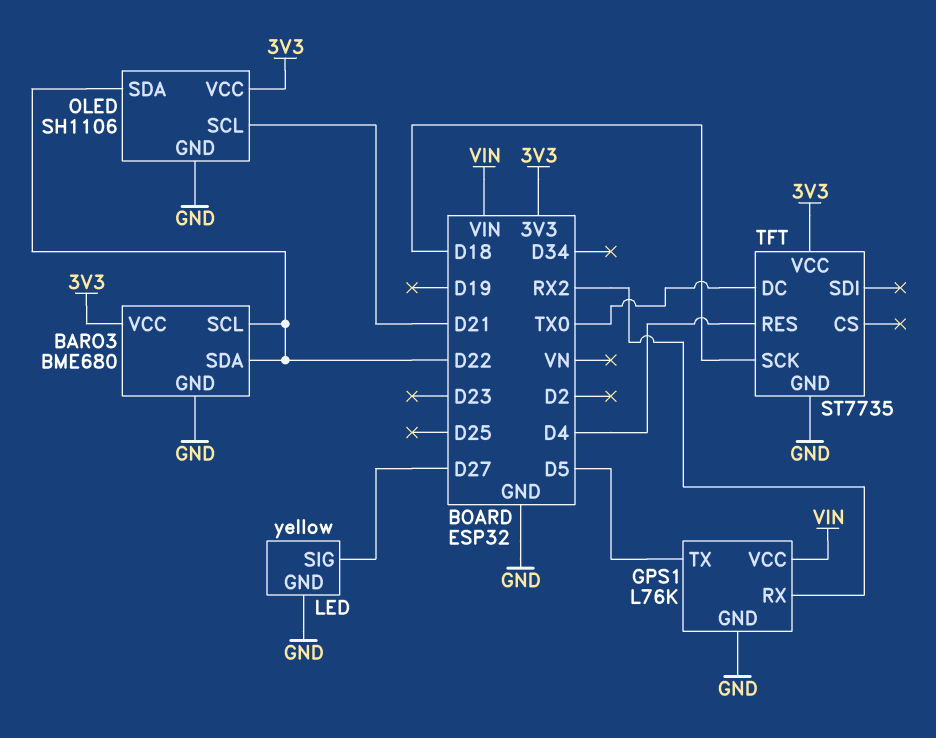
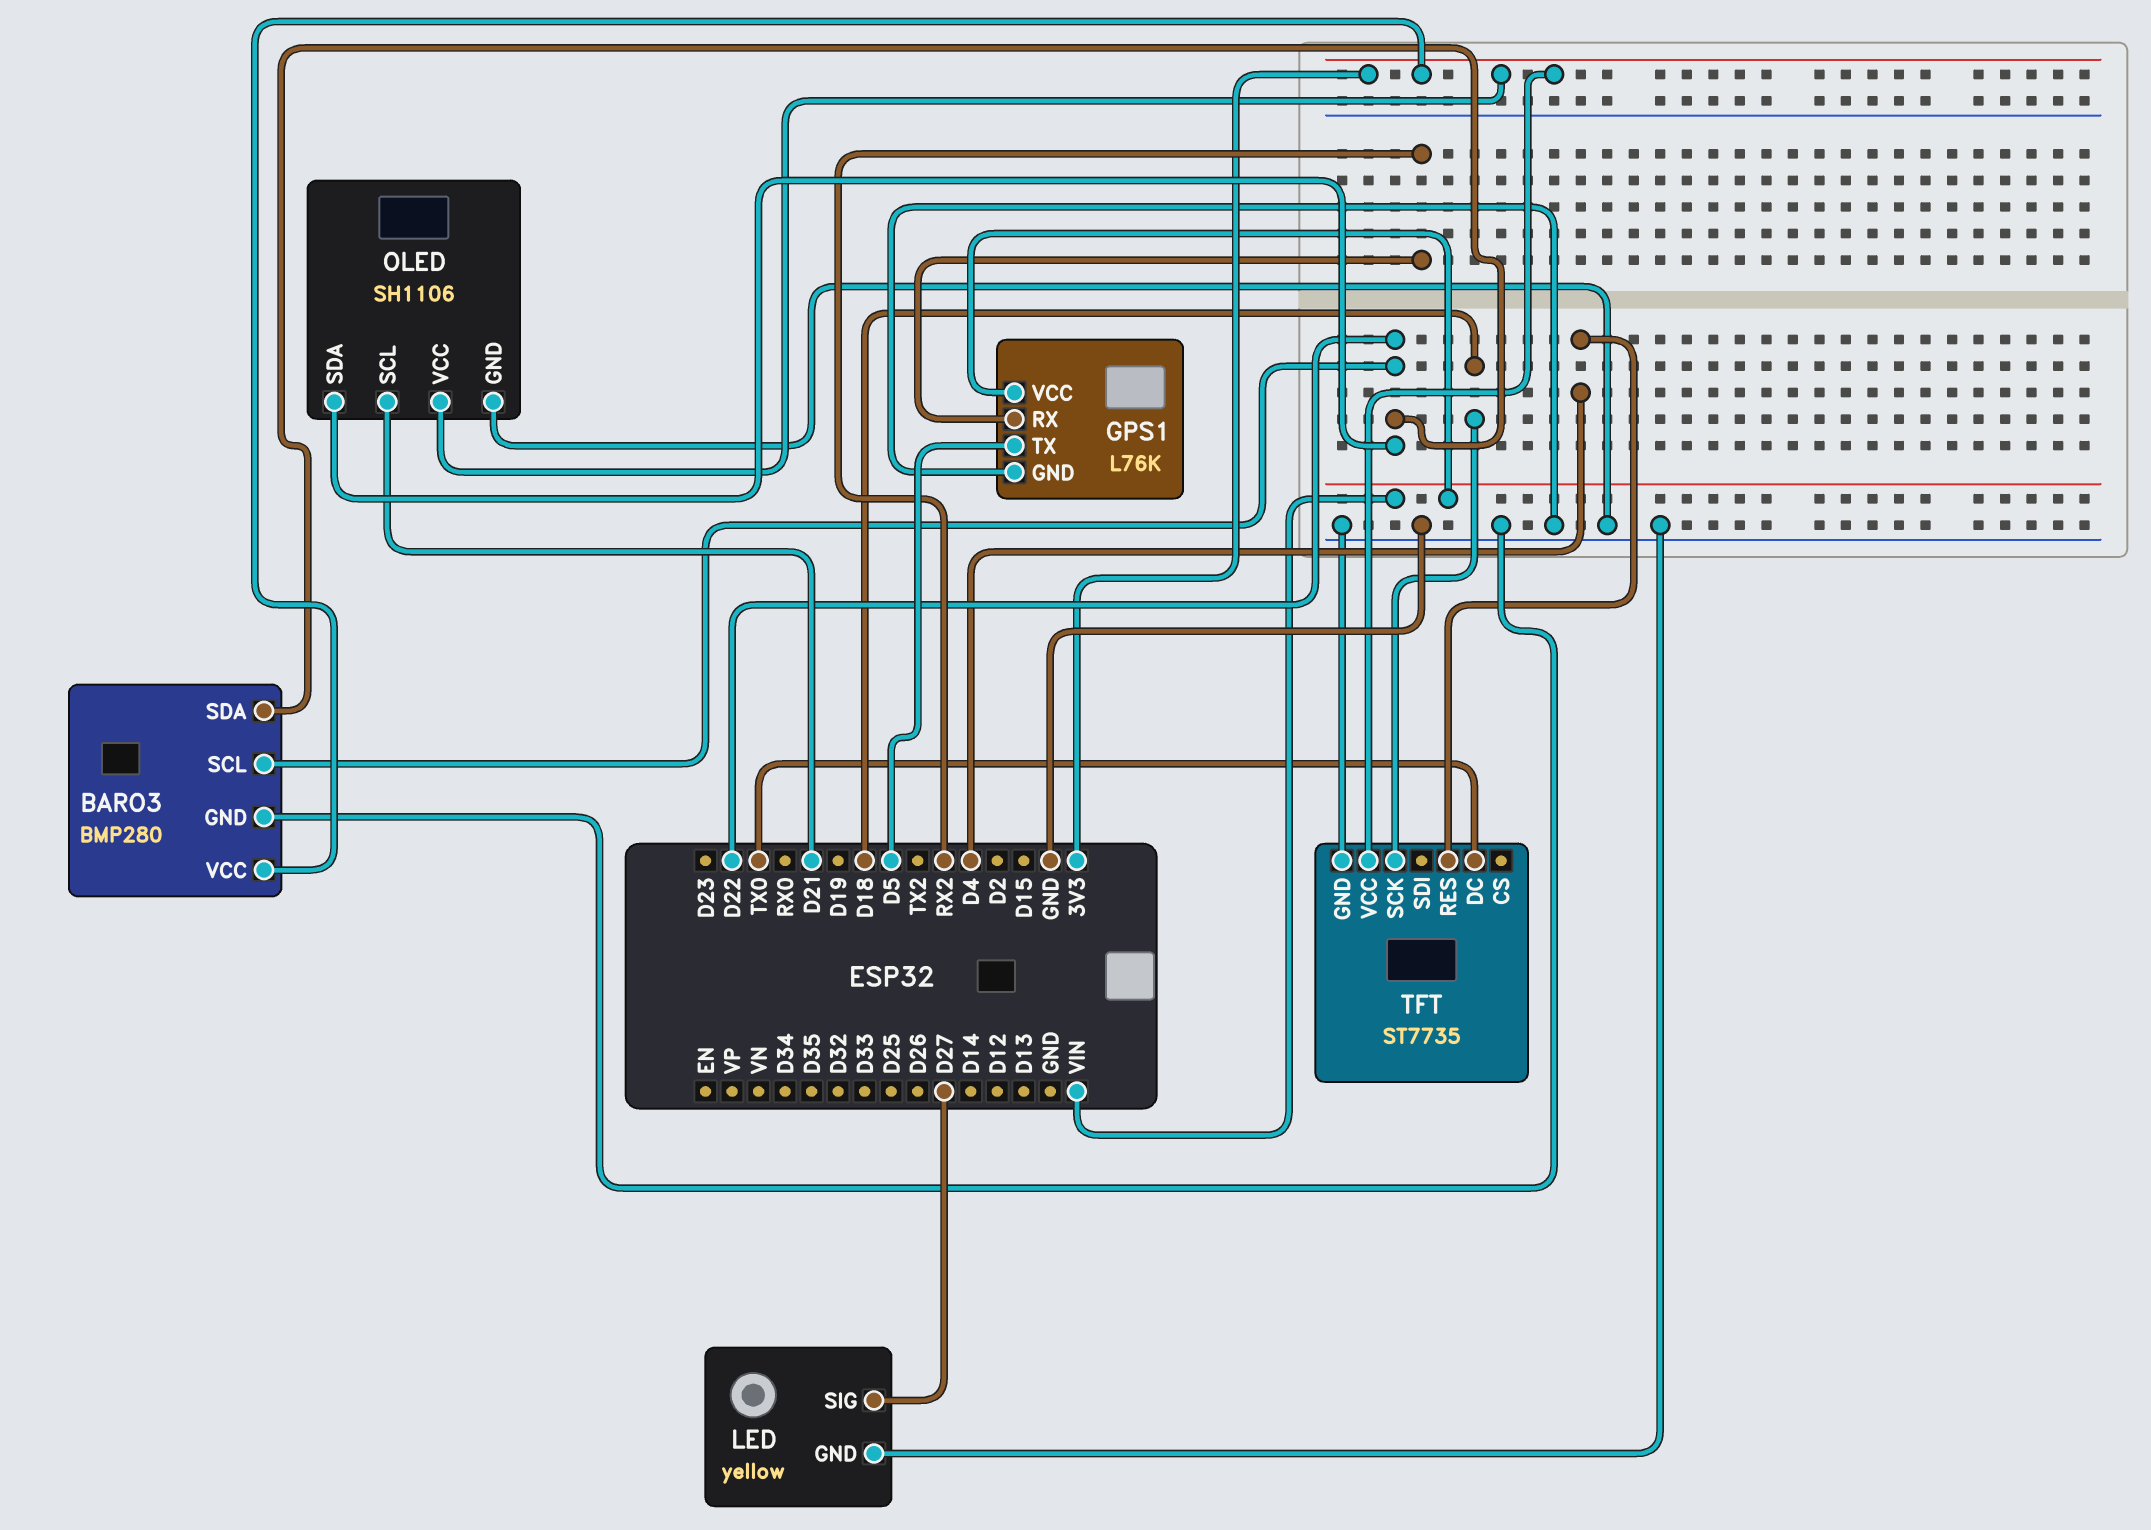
BARO3: BME680 -> BMP280

